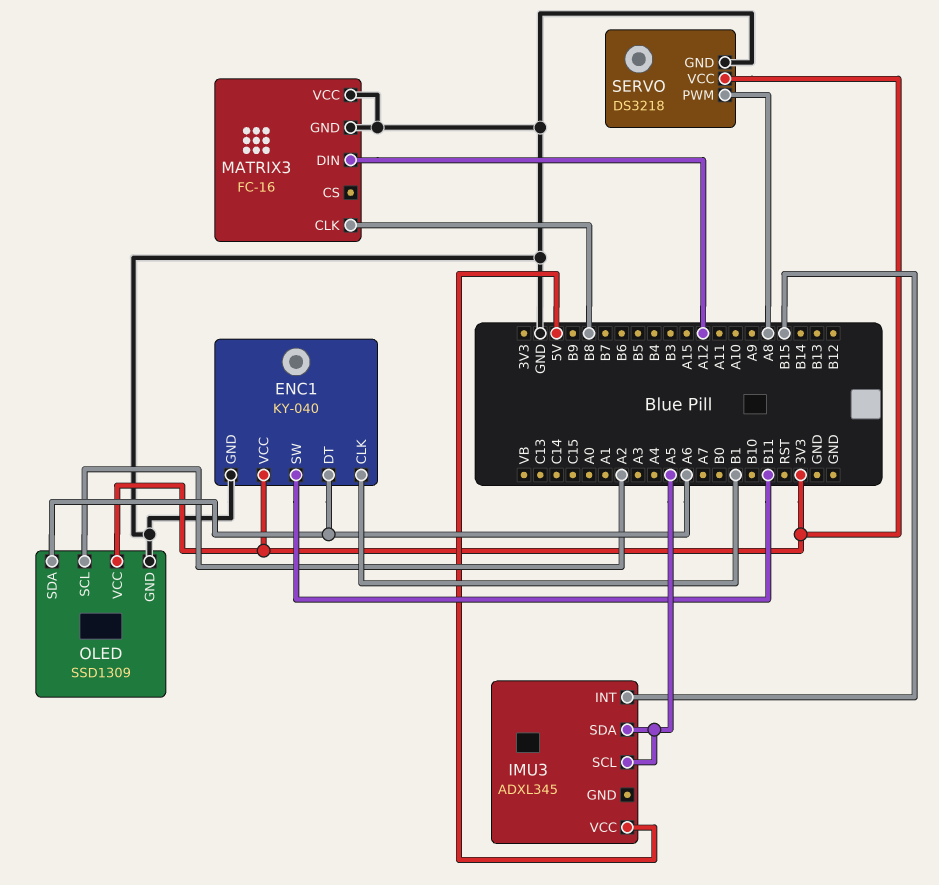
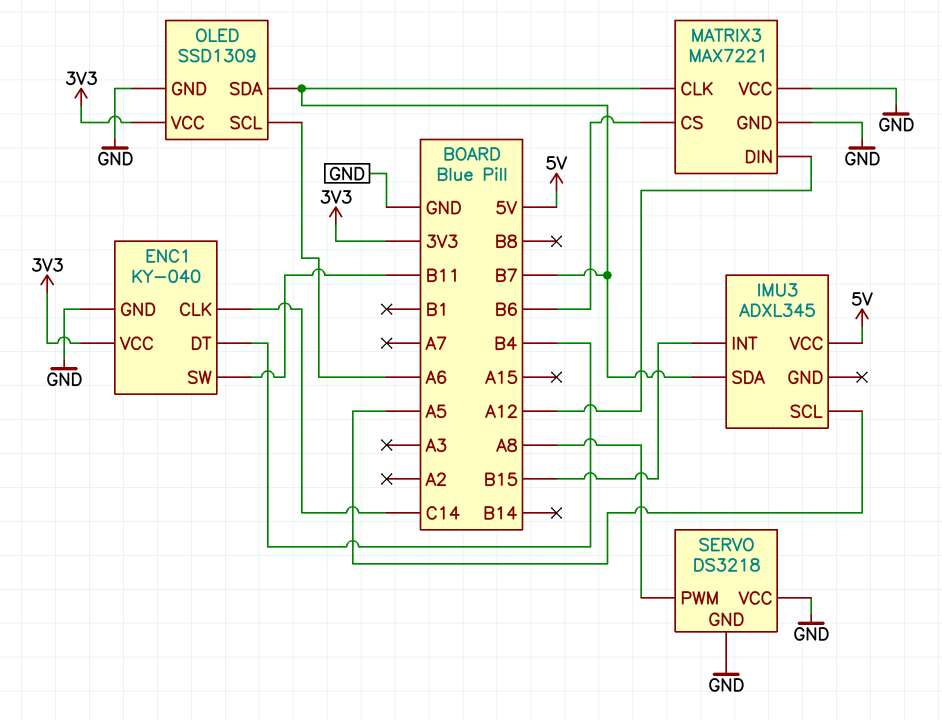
ENC1 pin CLK: B1 -> C14
ENC1 pin DT: A6 -> B4
IMU3 pin SDA: A5 -> B7
MATRIX3: FC-16 -> MAX7221
MATRIX3 pin CLK: B8 -> B7
MATRIX3 pin CS: none -> B6
OLED pin SCL: A2 -> A6
OLED pin SDA: A6 -> B7
SERVO pin VCC: 3V3 -> GND

